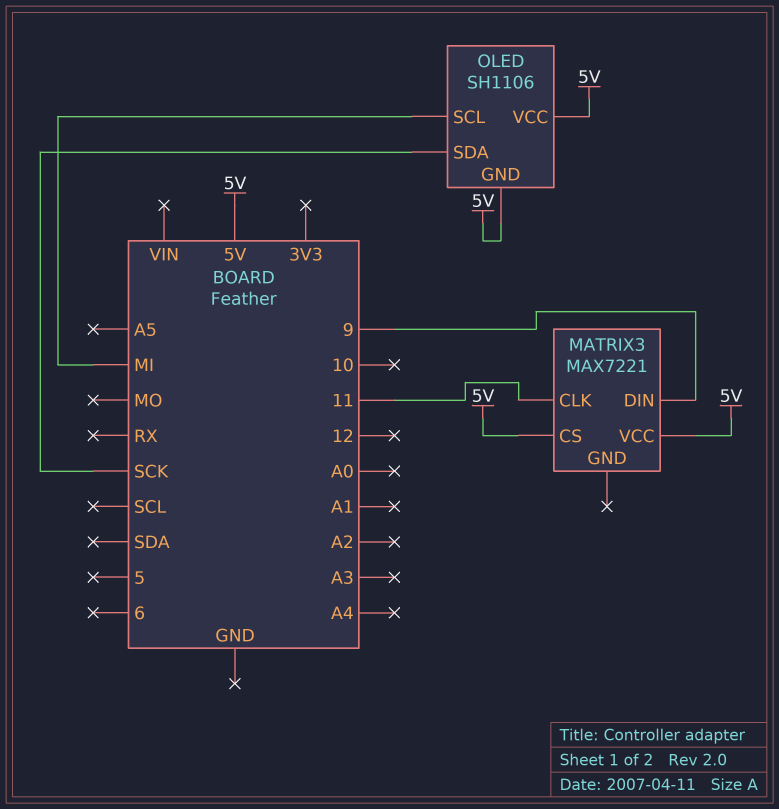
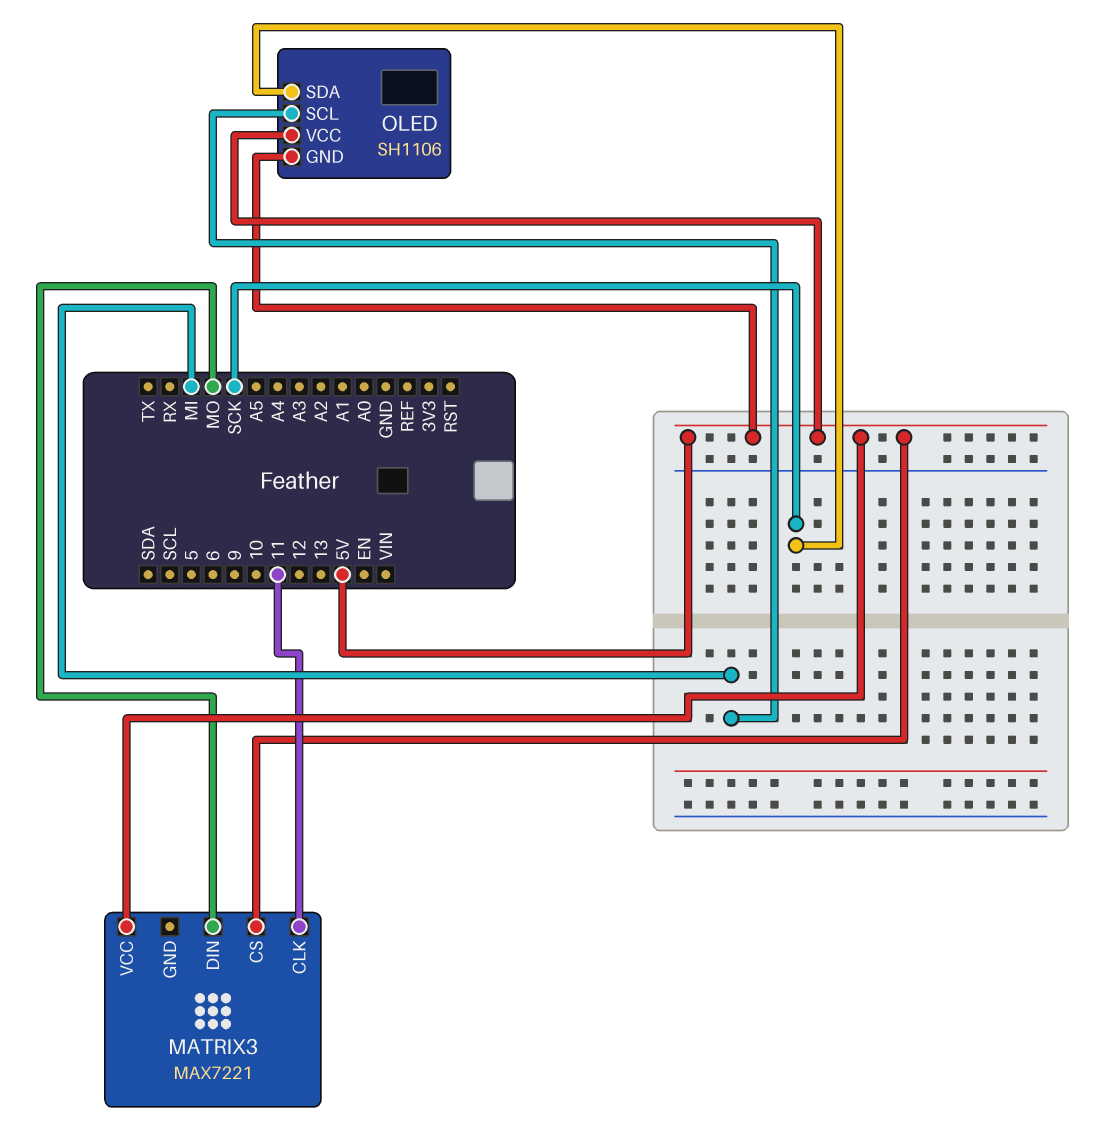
MATRIX3 pin DIN: 9 -> MO

